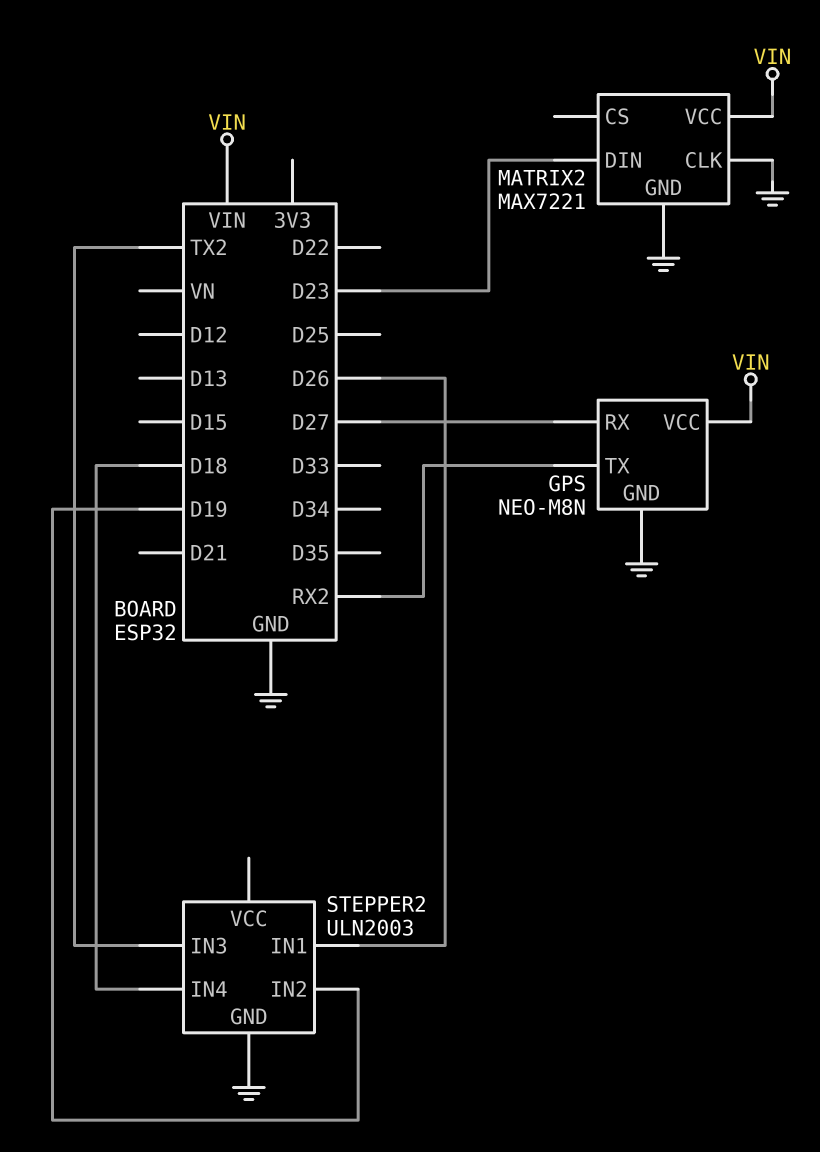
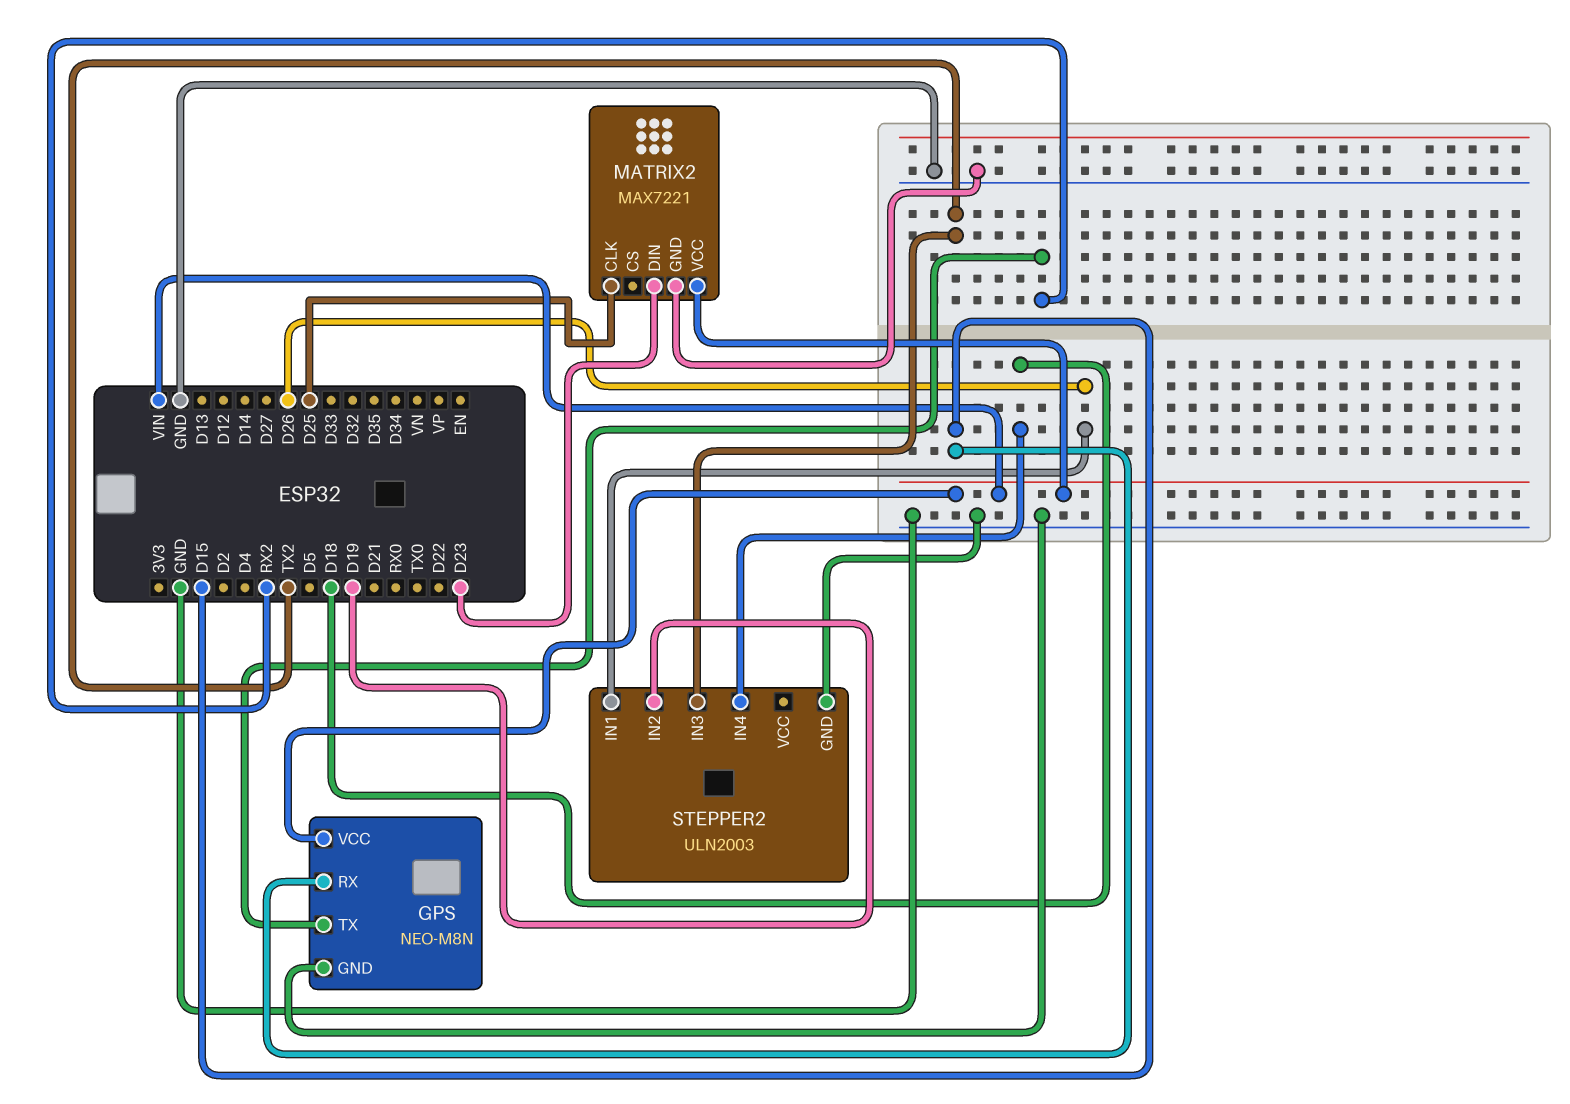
GPS pin RX: D27 -> D15
MATRIX2 pin CLK: GND -> D25

